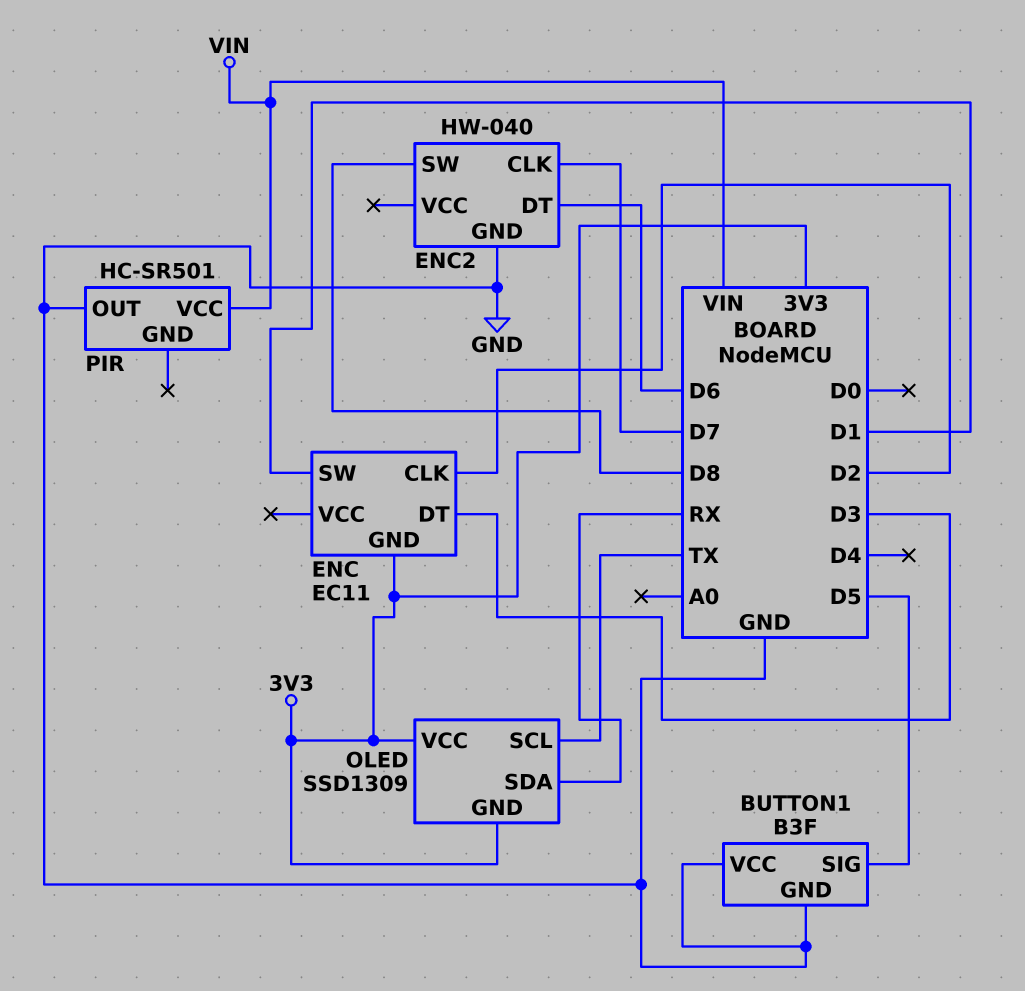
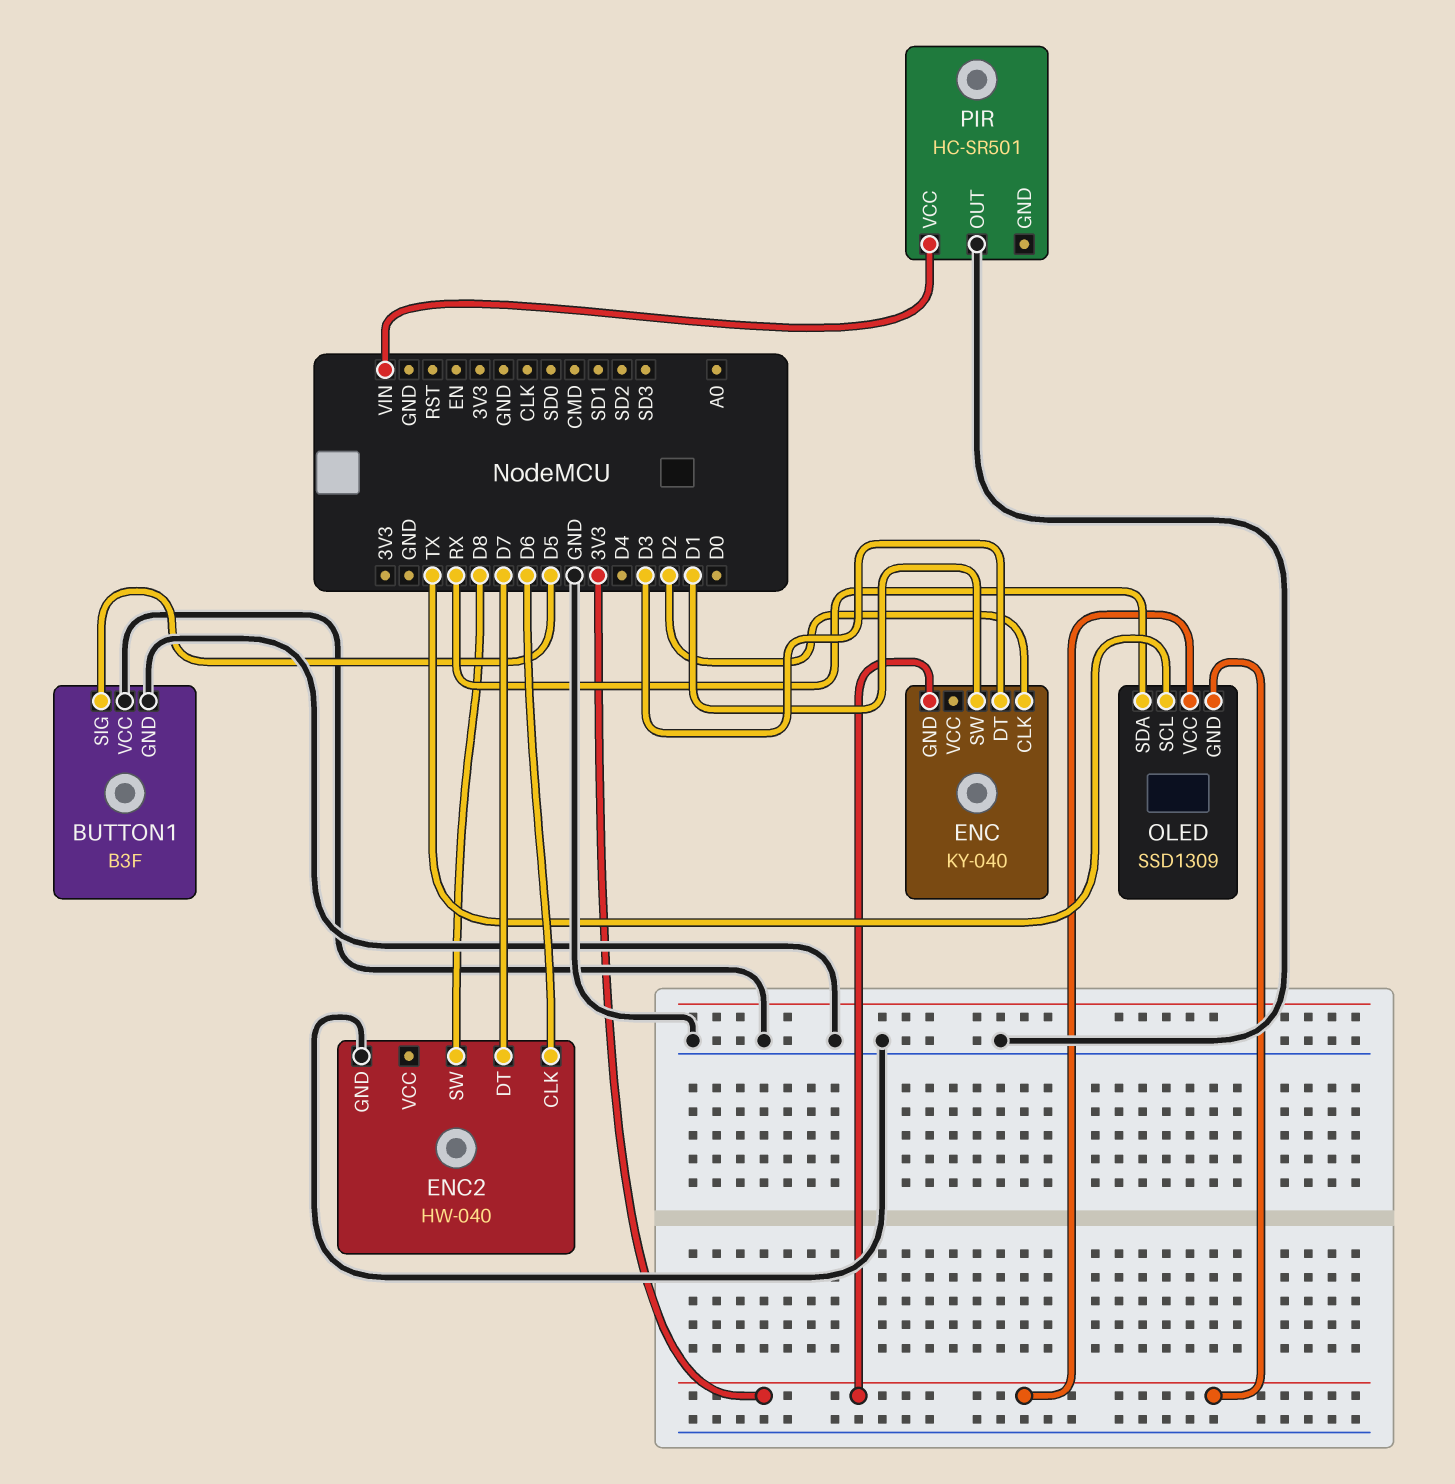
ENC: EC11 -> KY-040
ENC2 pin CLK: D7 -> D6
ENC2 pin DT: D6 -> D7

